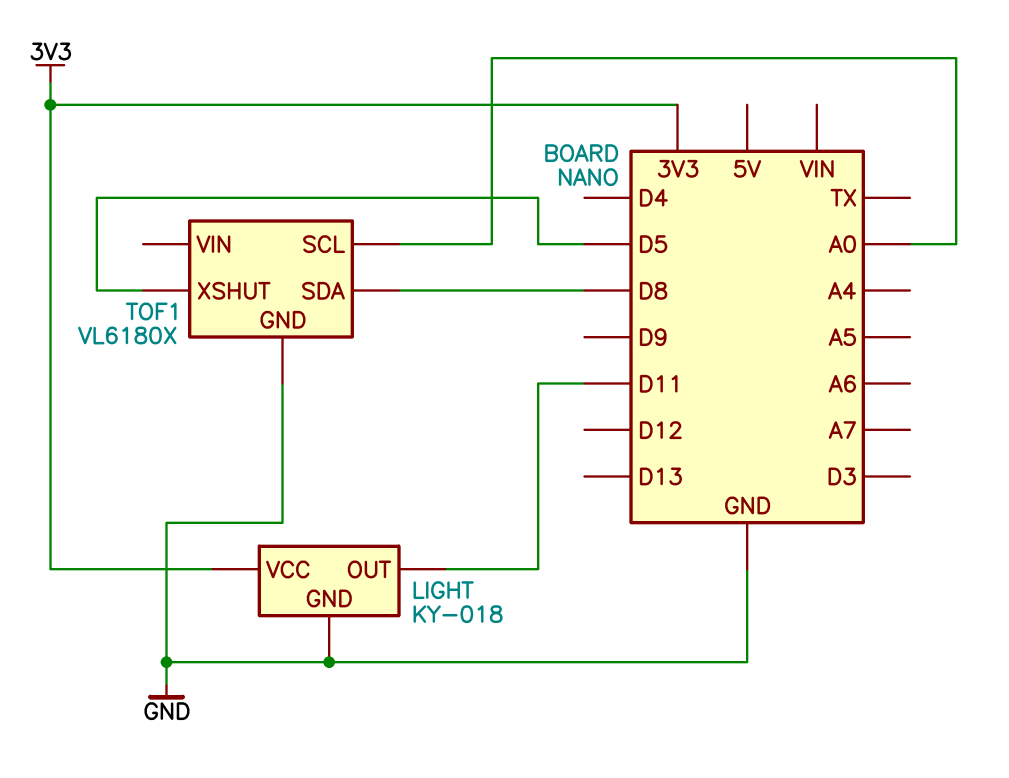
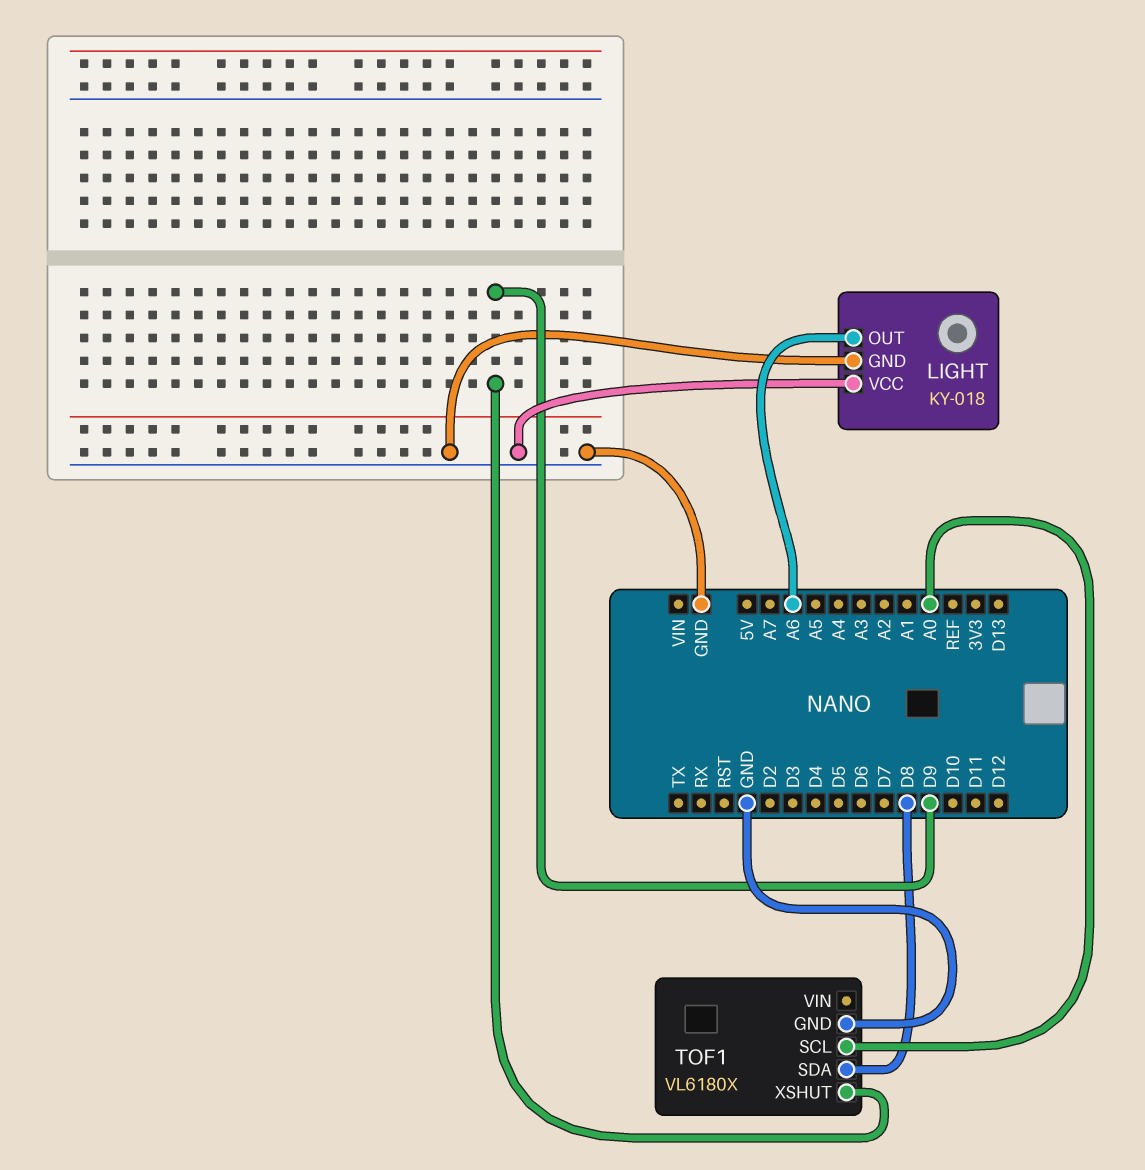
LIGHT pin OUT: D11 -> A6
LIGHT pin VCC: 3V3 -> GND
TOF1 pin XSHUT: D5 -> D9

